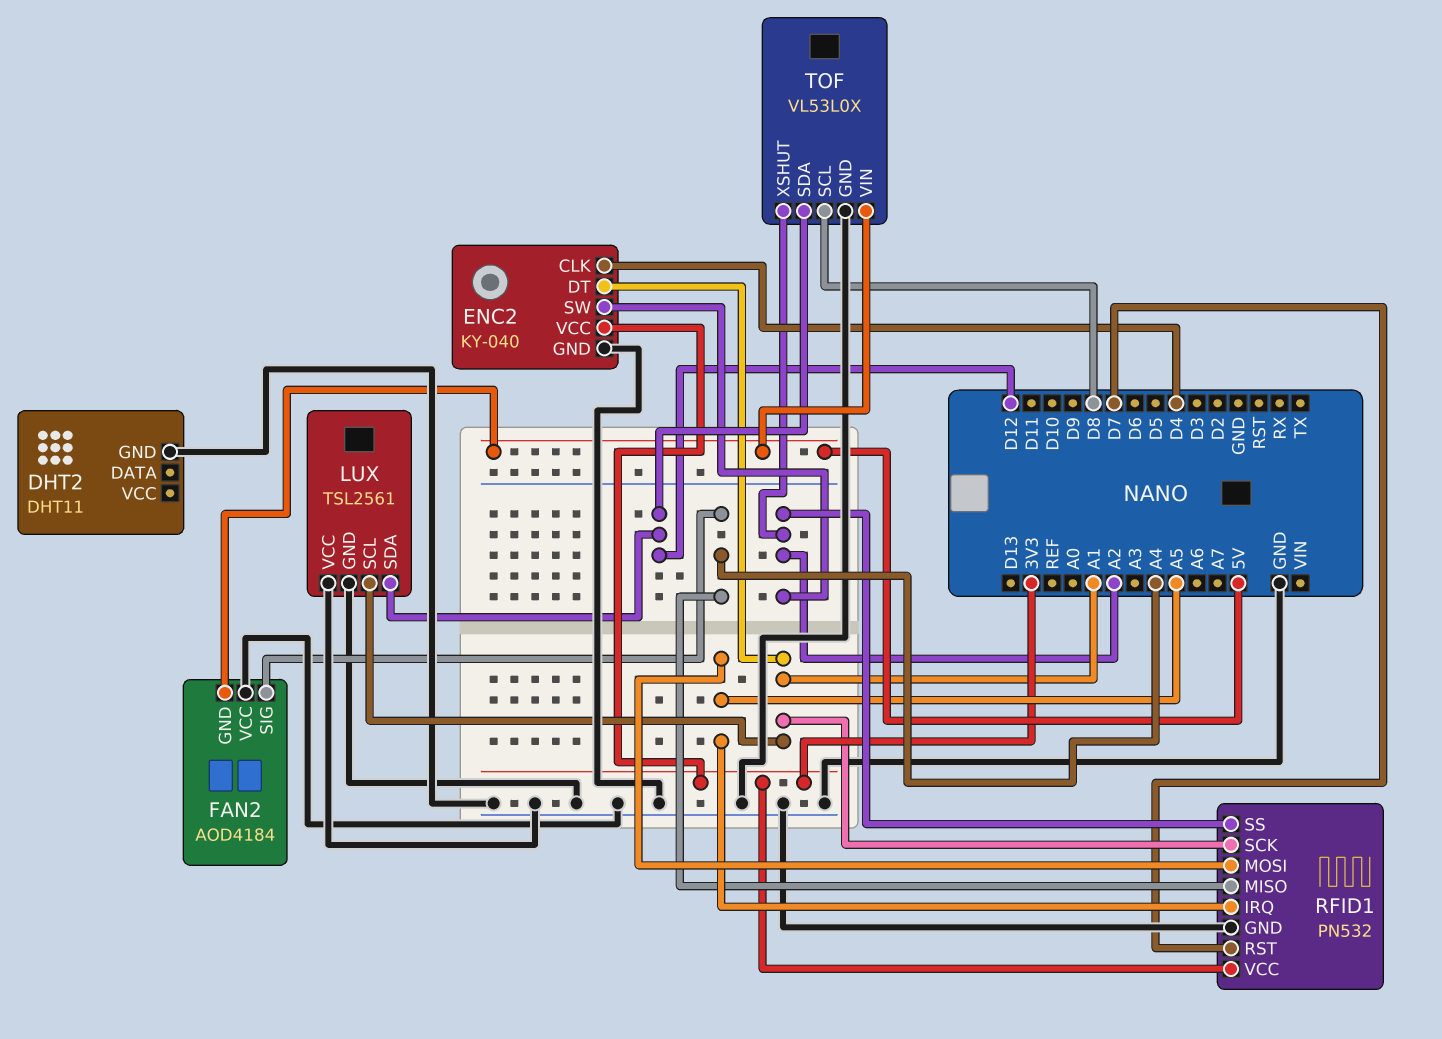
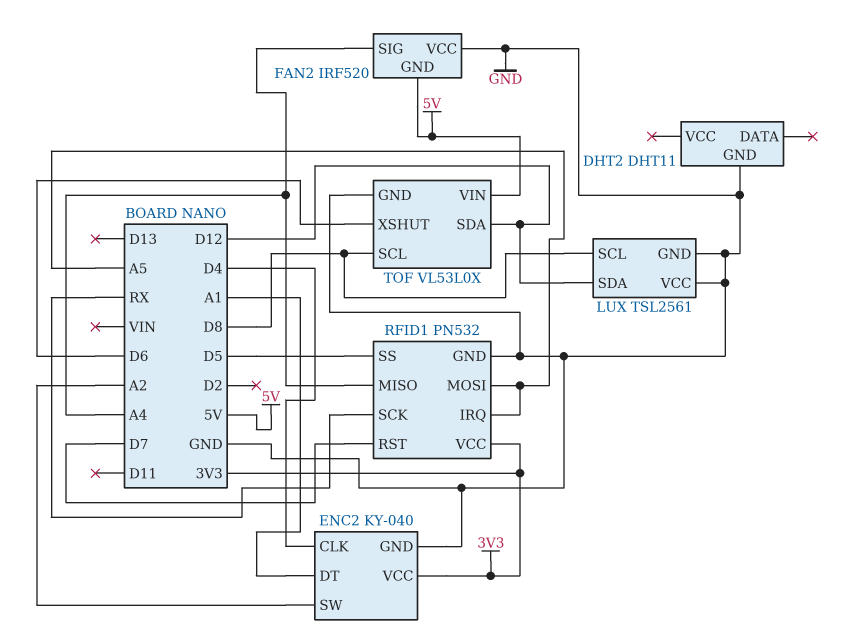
FAN2: AOD4184 -> IRF520
LUX pin SCL: A1 -> D8
RFID1 pin SCK: A1 -> RX
RFID1 pin SS: A2 -> D5
TOF pin XSHUT: A2 -> D6

